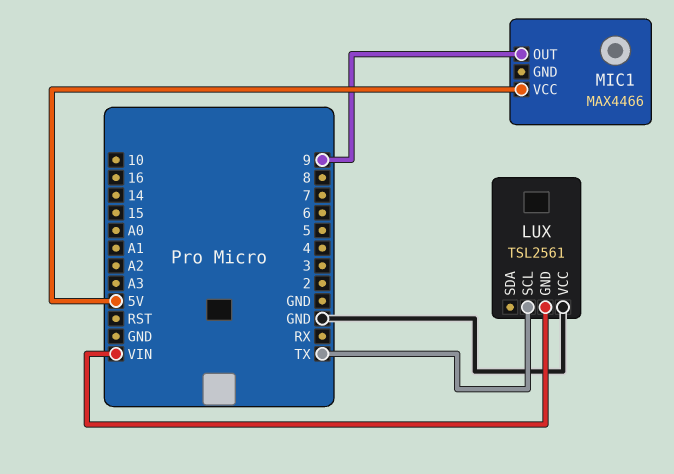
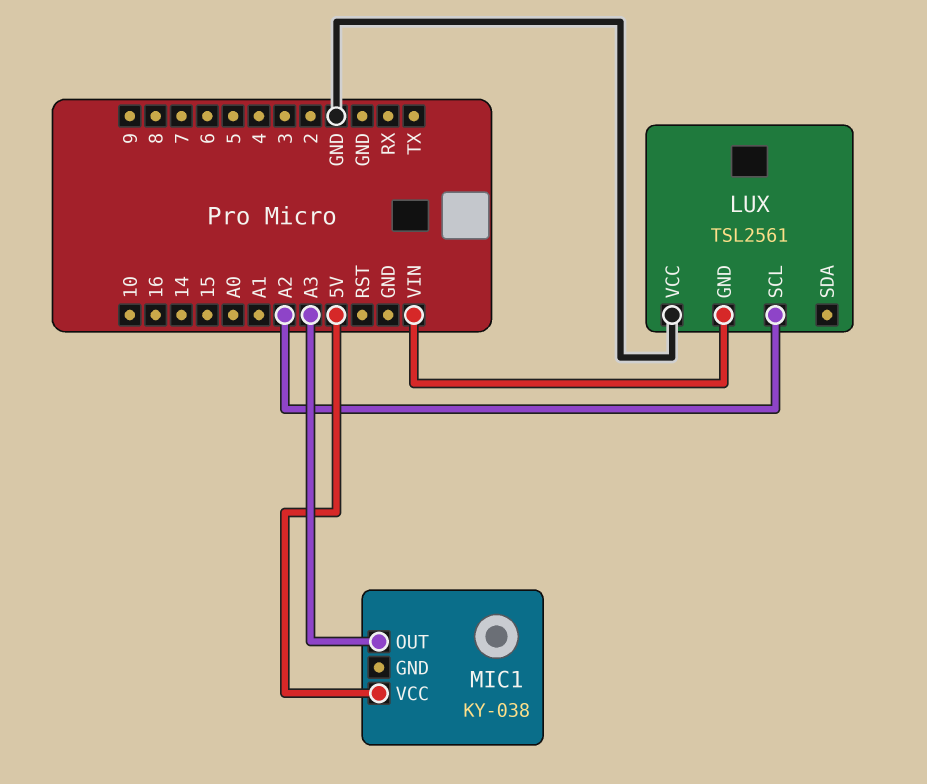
LUX pin SCL: TX -> A2
MIC1: MAX4466 -> KY-038
MIC1 pin OUT: 9 -> A3

